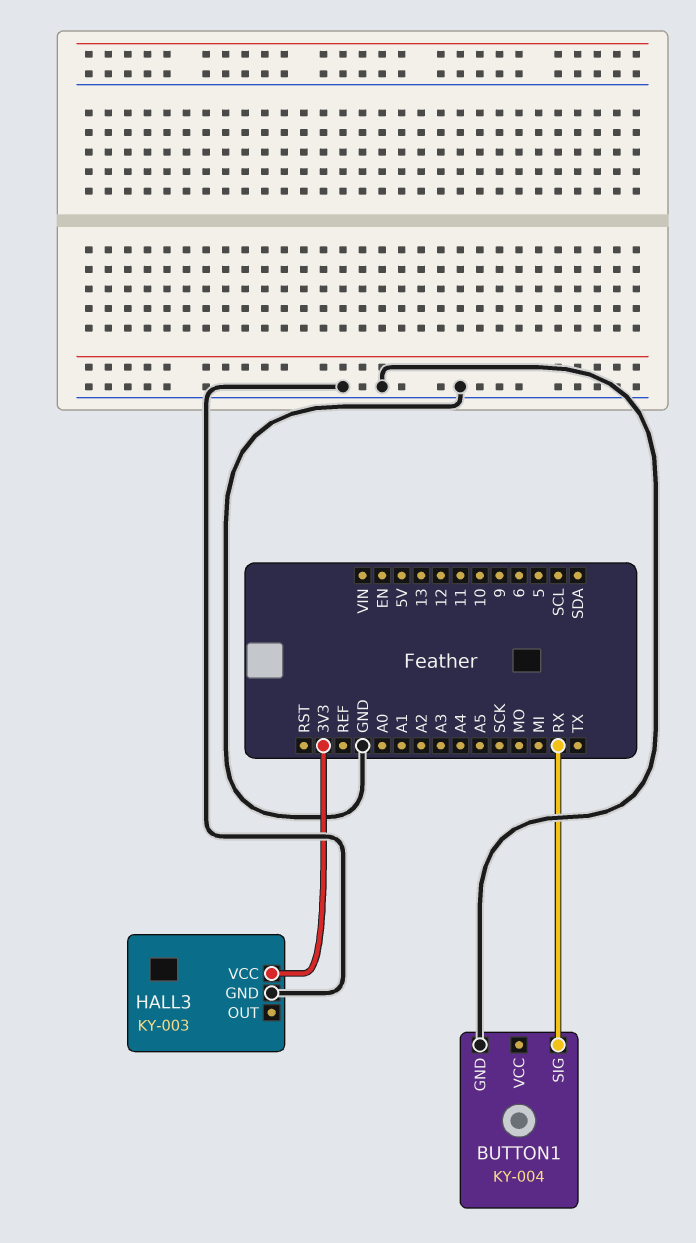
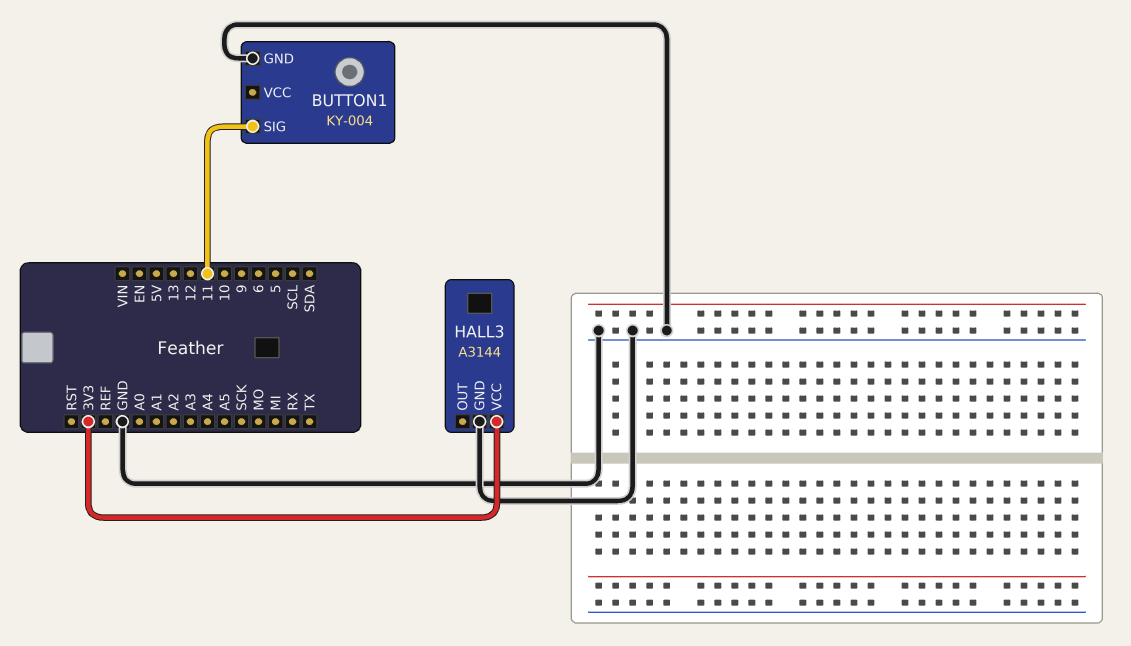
BUTTON1 pin SIG: RX -> 11
HALL3: KY-003 -> A3144

